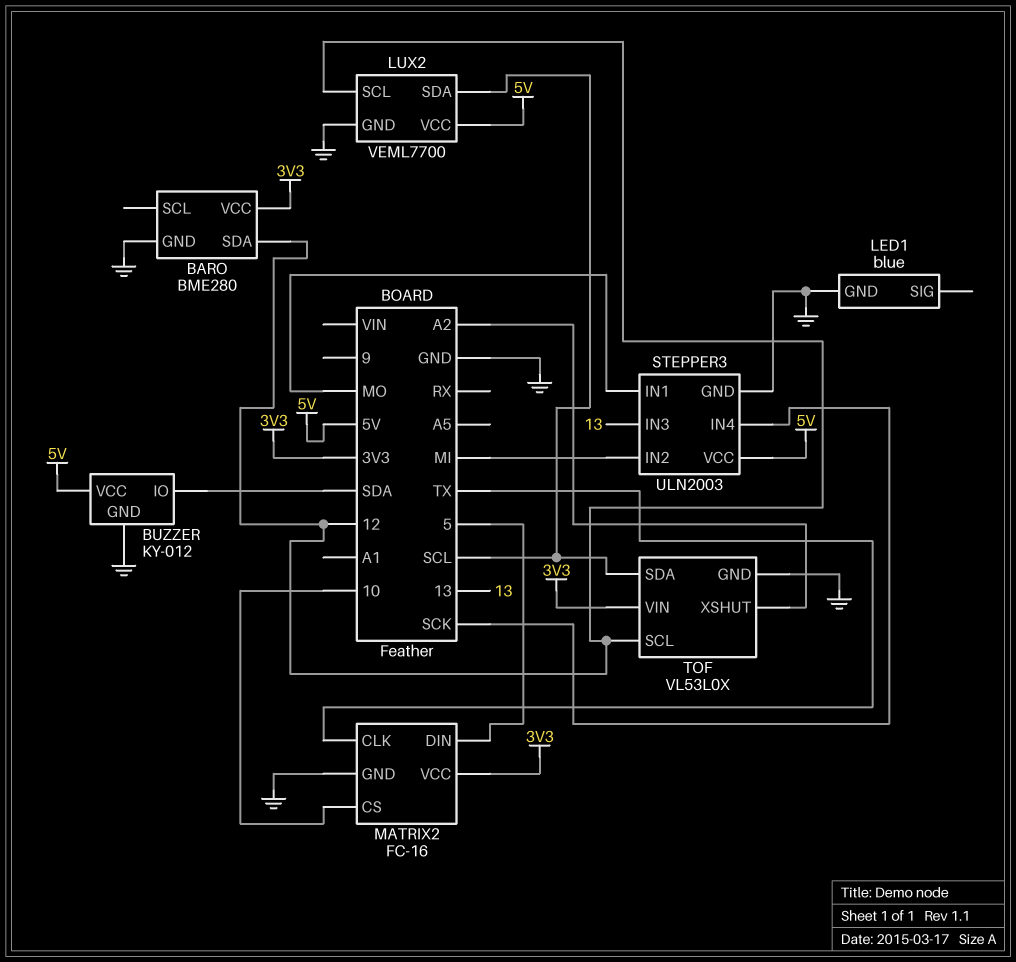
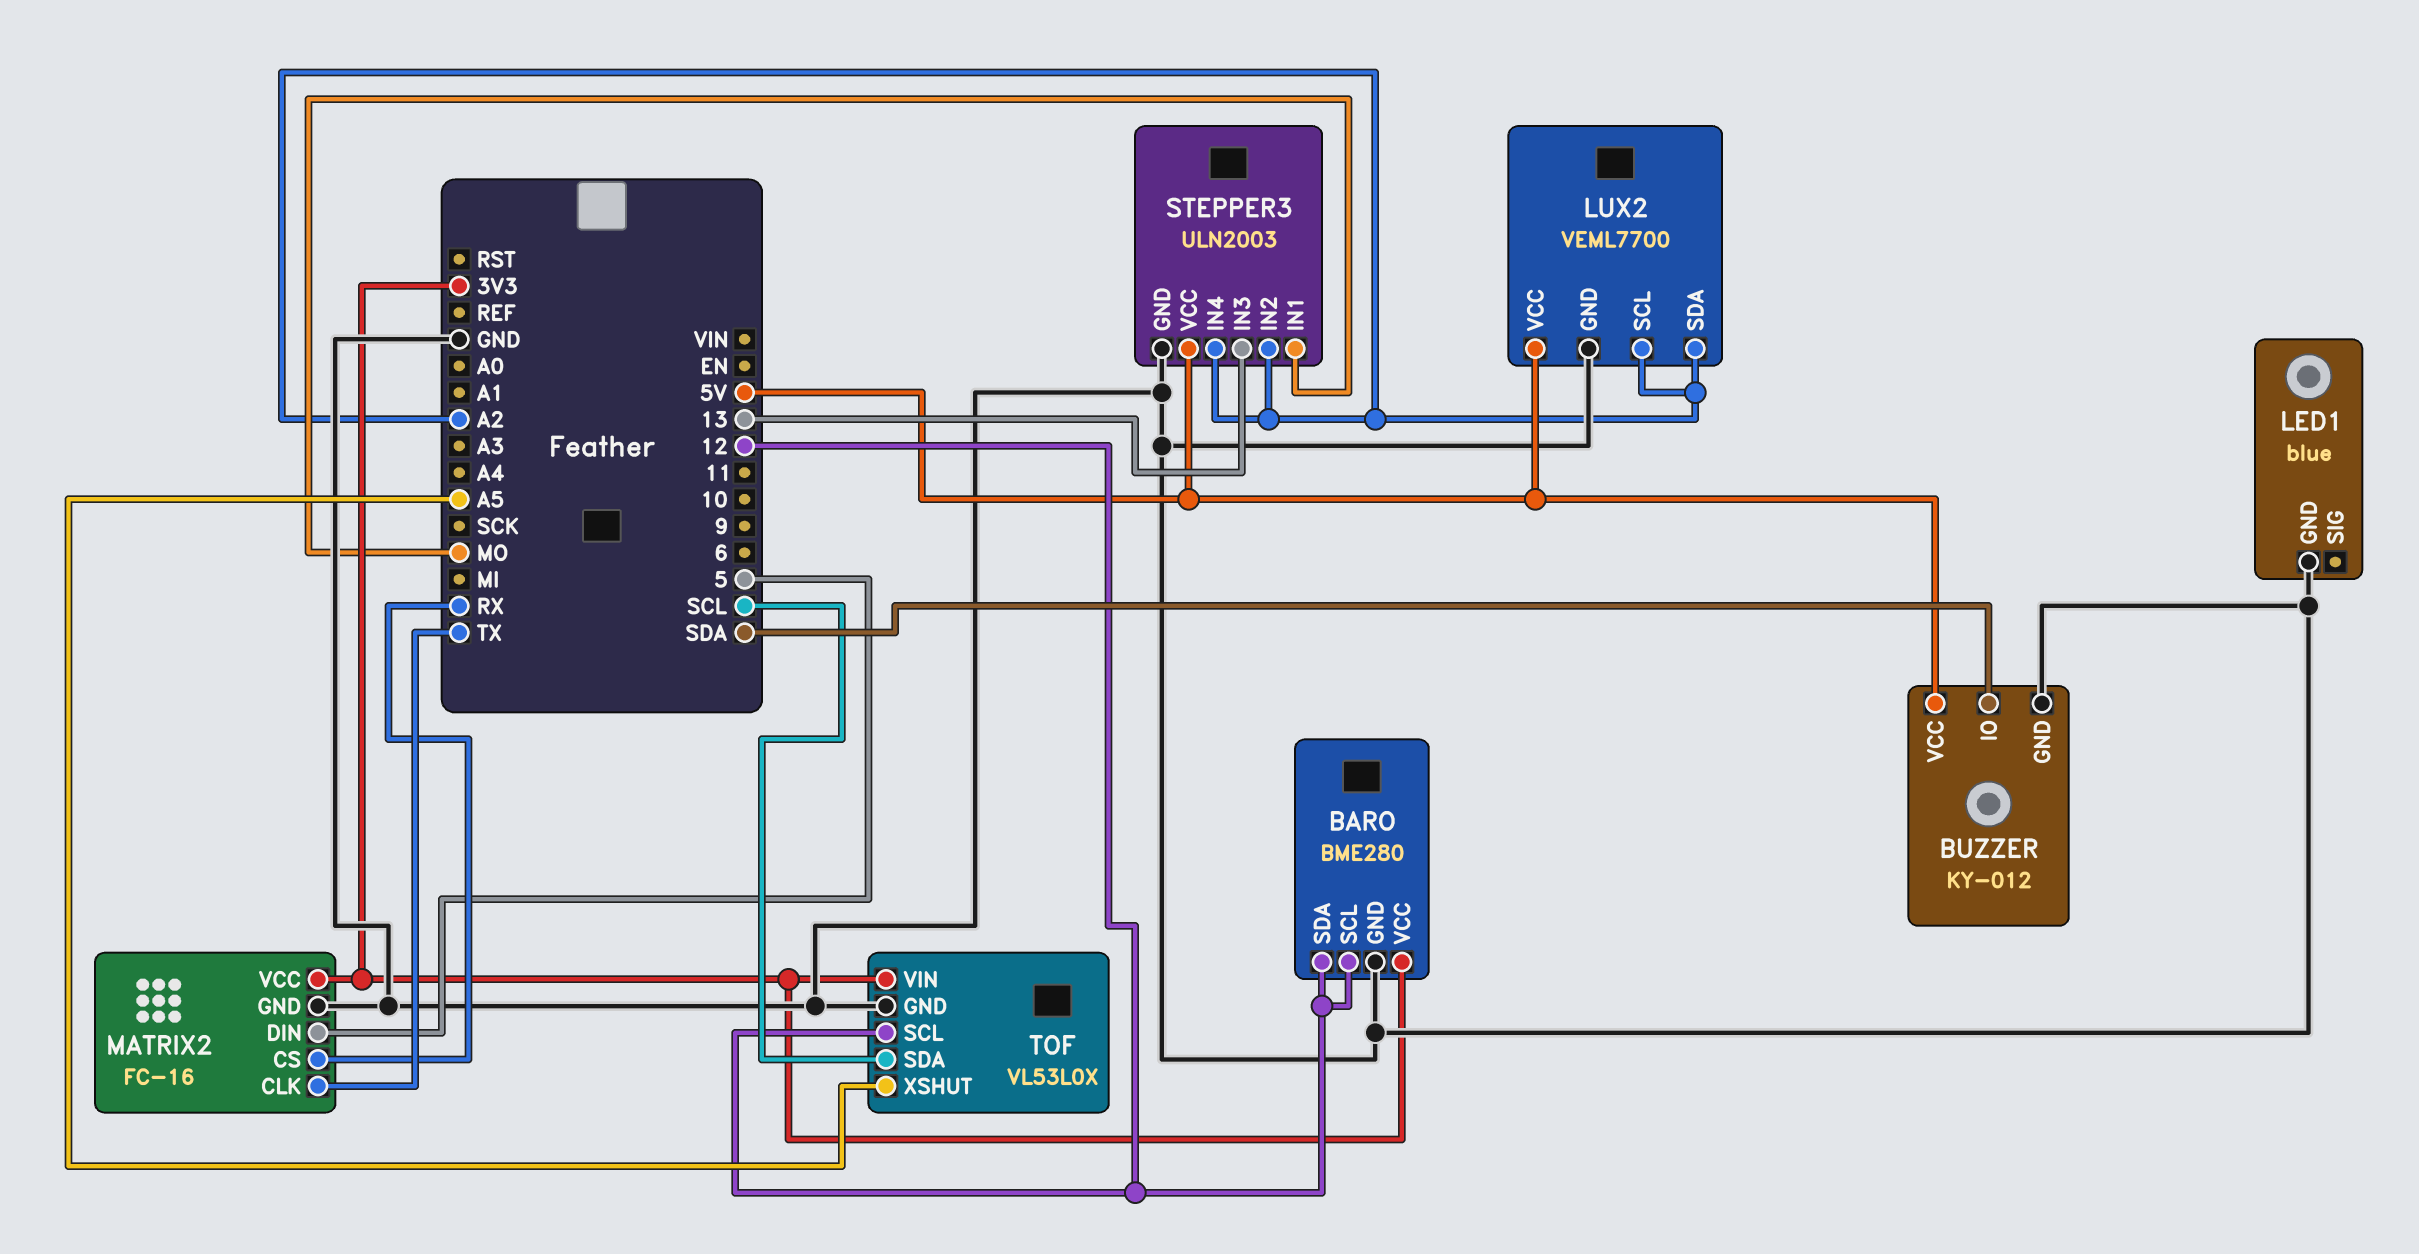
BARO pin SCL: none -> 12
LUX2 pin SCL: 12 -> A2
LUX2 pin SDA: SCL -> A2
MATRIX2 pin CS: 10 -> RX
STEPPER3 pin IN2: MI -> A2
STEPPER3 pin IN4: SCK -> A2
TOF pin XSHUT: A2 -> A5

